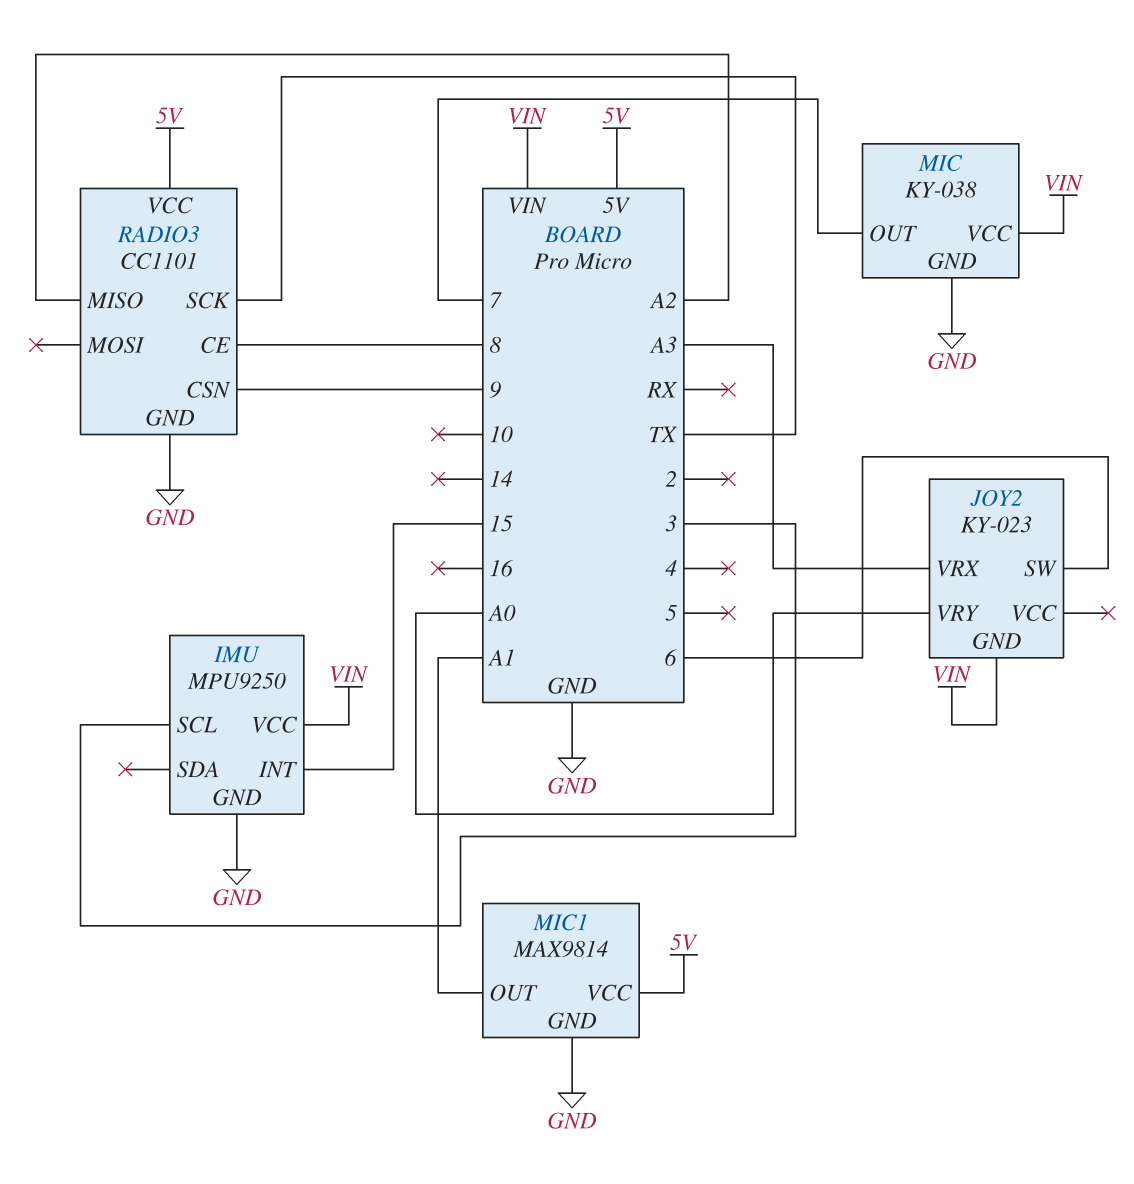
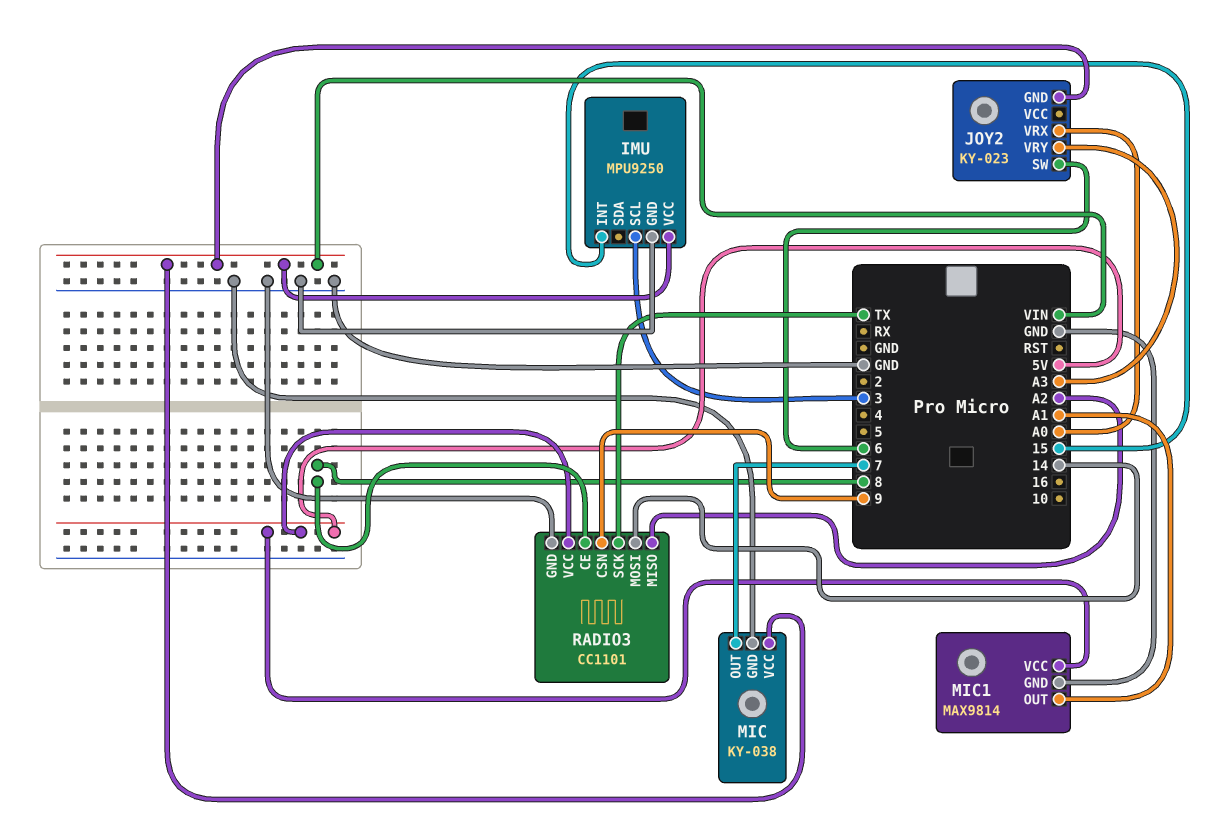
JOY2 pin VRX: A3 -> A0
JOY2 pin VRY: A0 -> A3
RADIO3 pin MOSI: none -> 14

